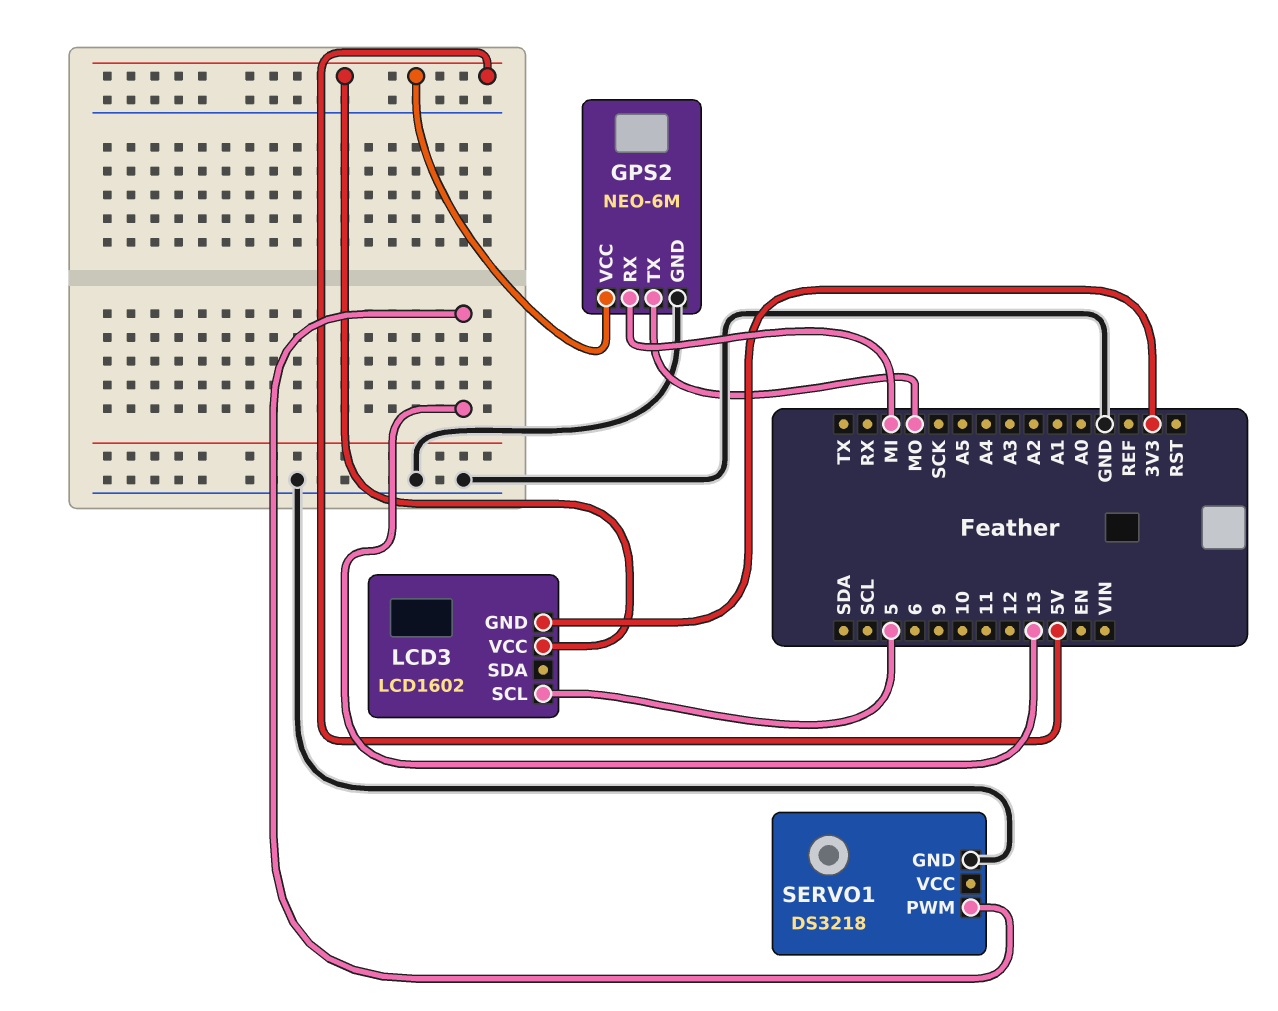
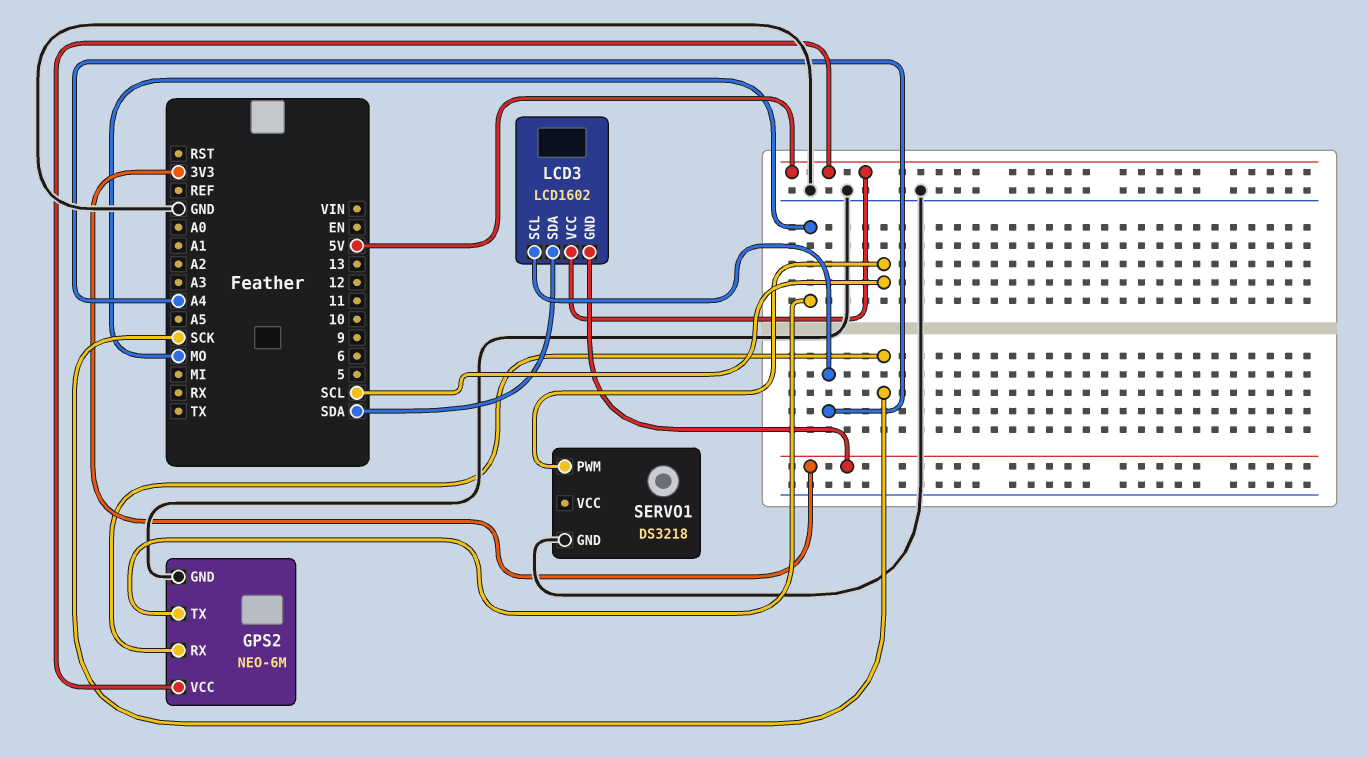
GPS2 pin RX: MI -> SCK
LCD3 pin SCL: 5 -> A4
LCD3 pin SDA: none -> SDA
SERVO1 pin PWM: 13 -> SCL

